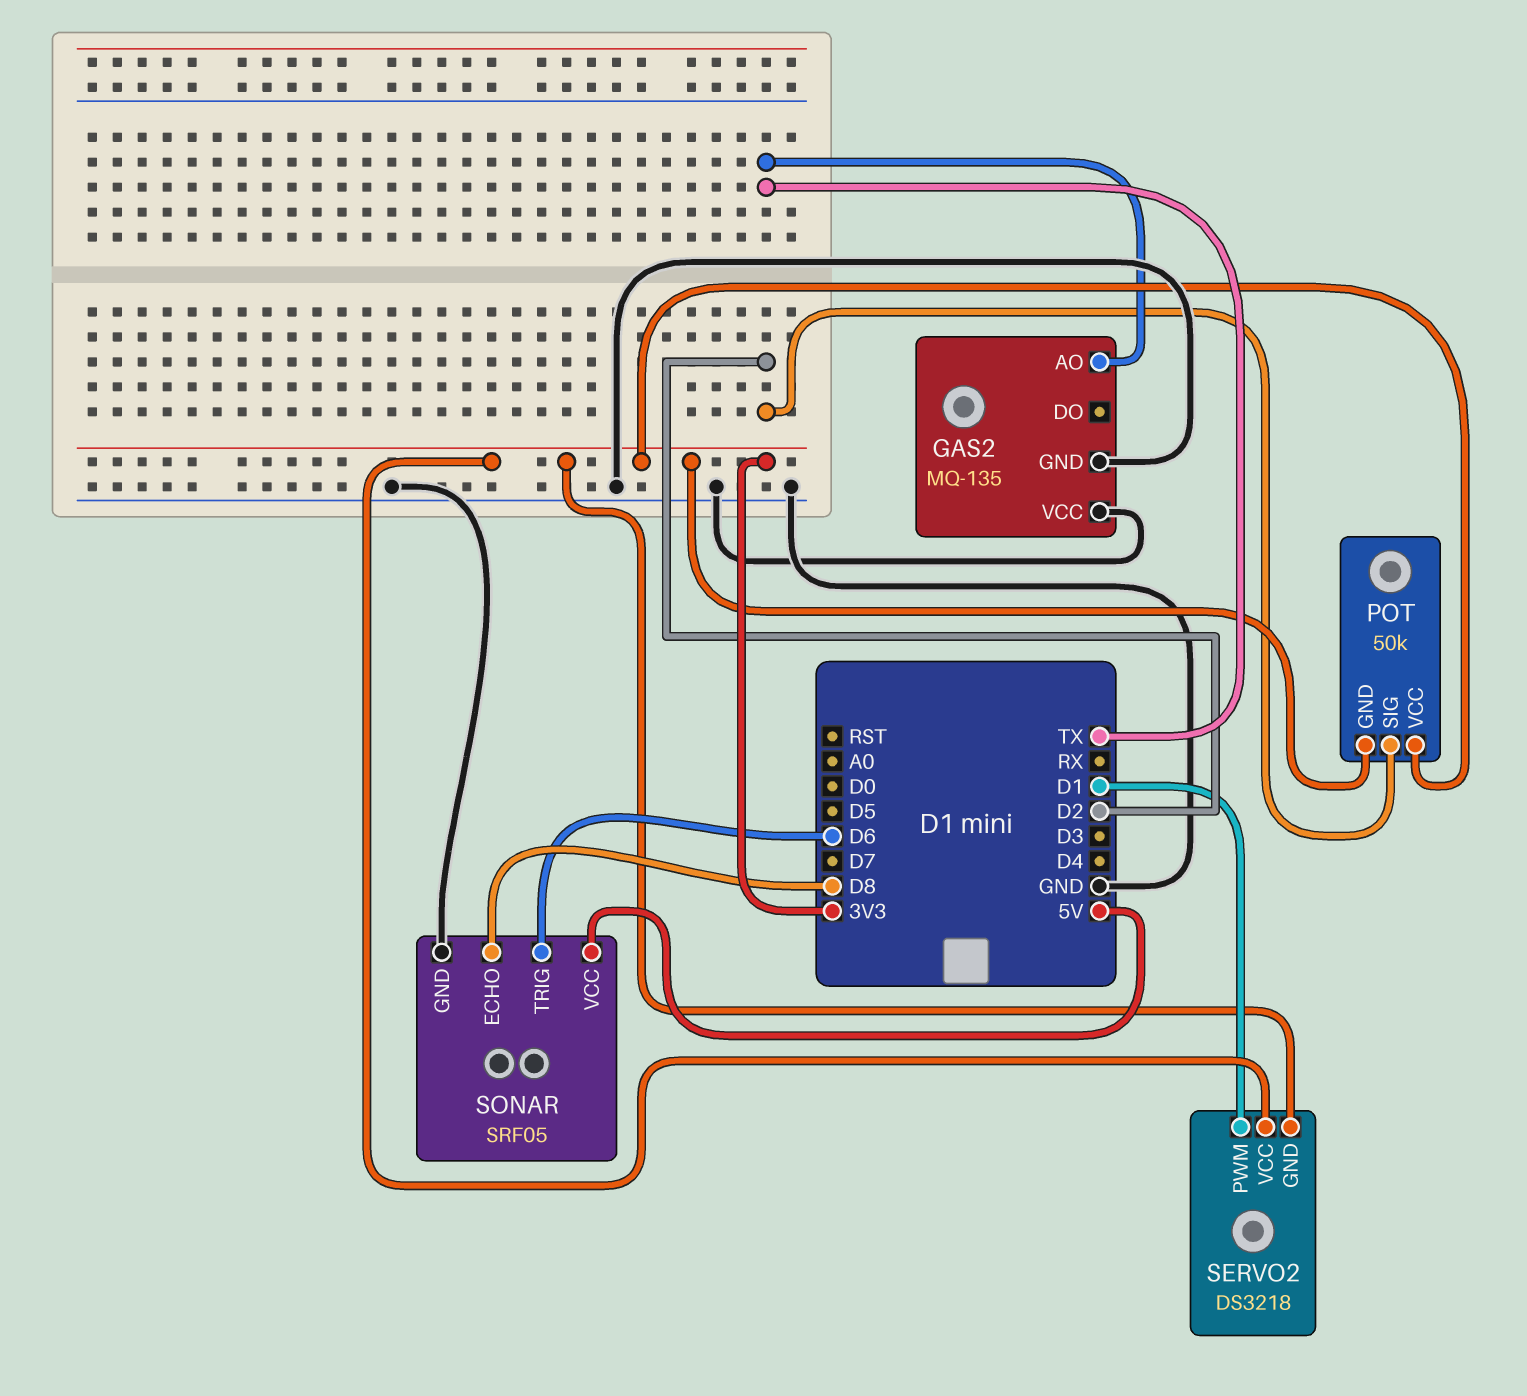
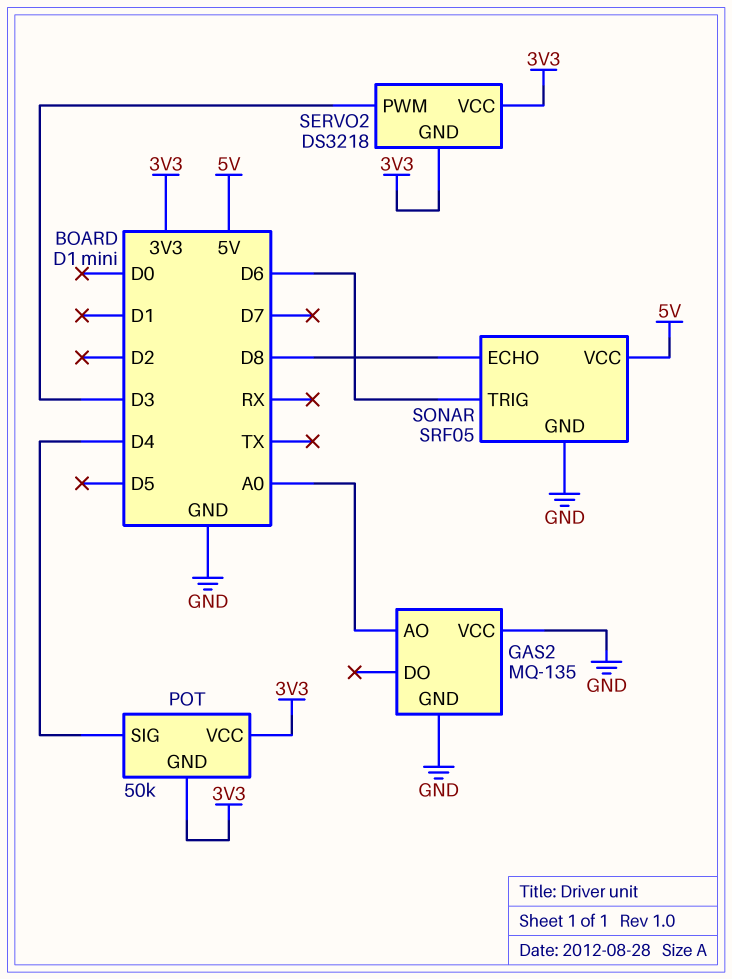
GAS2 pin AO: TX -> A0
POT pin SIG: D2 -> D4
SERVO2 pin PWM: D1 -> D3

